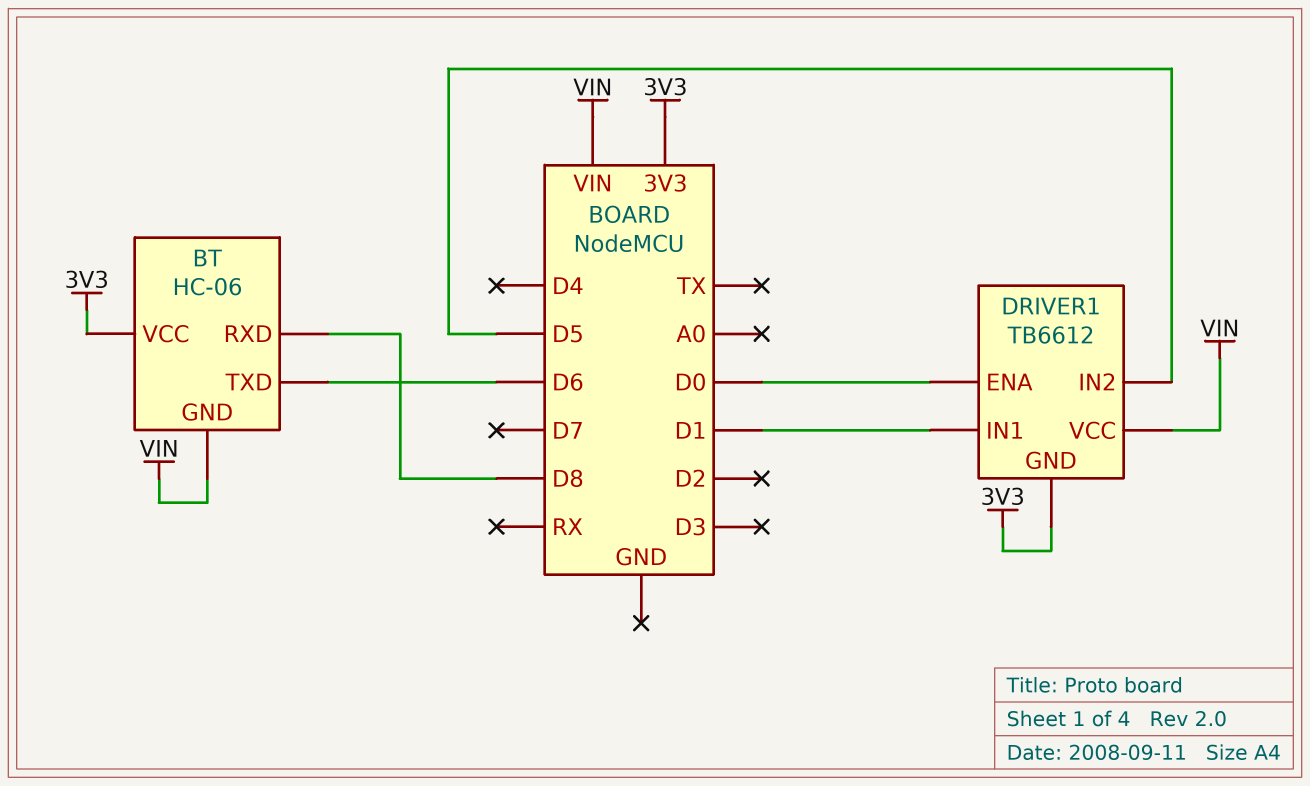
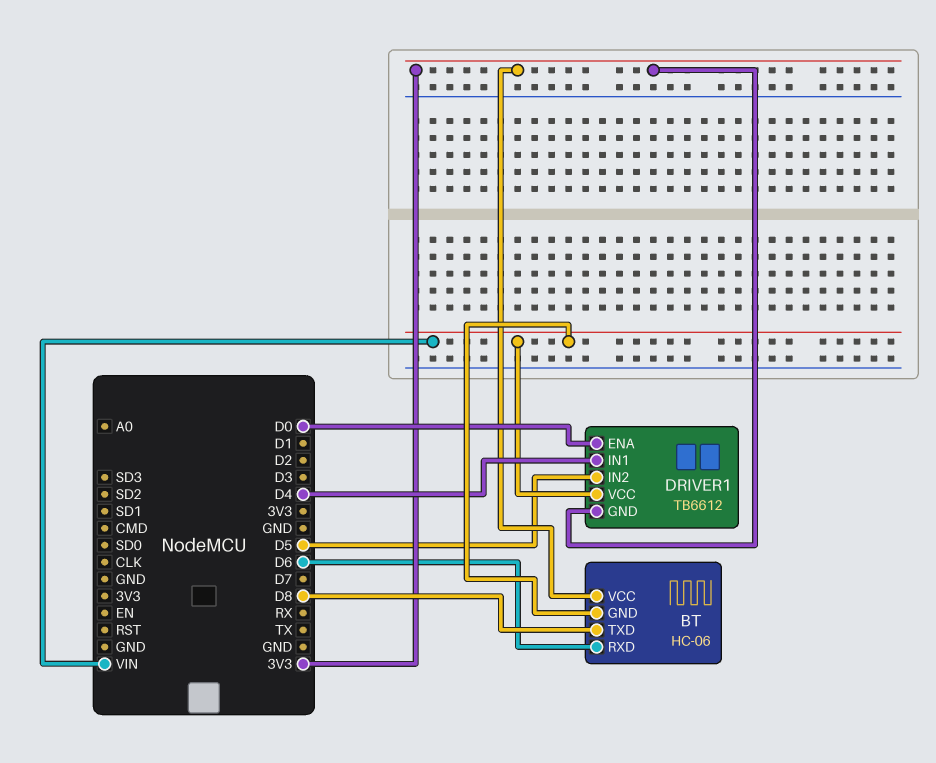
BT pin RXD: D8 -> D6
BT pin TXD: D6 -> D8
DRIVER1 pin IN1: D1 -> D4

